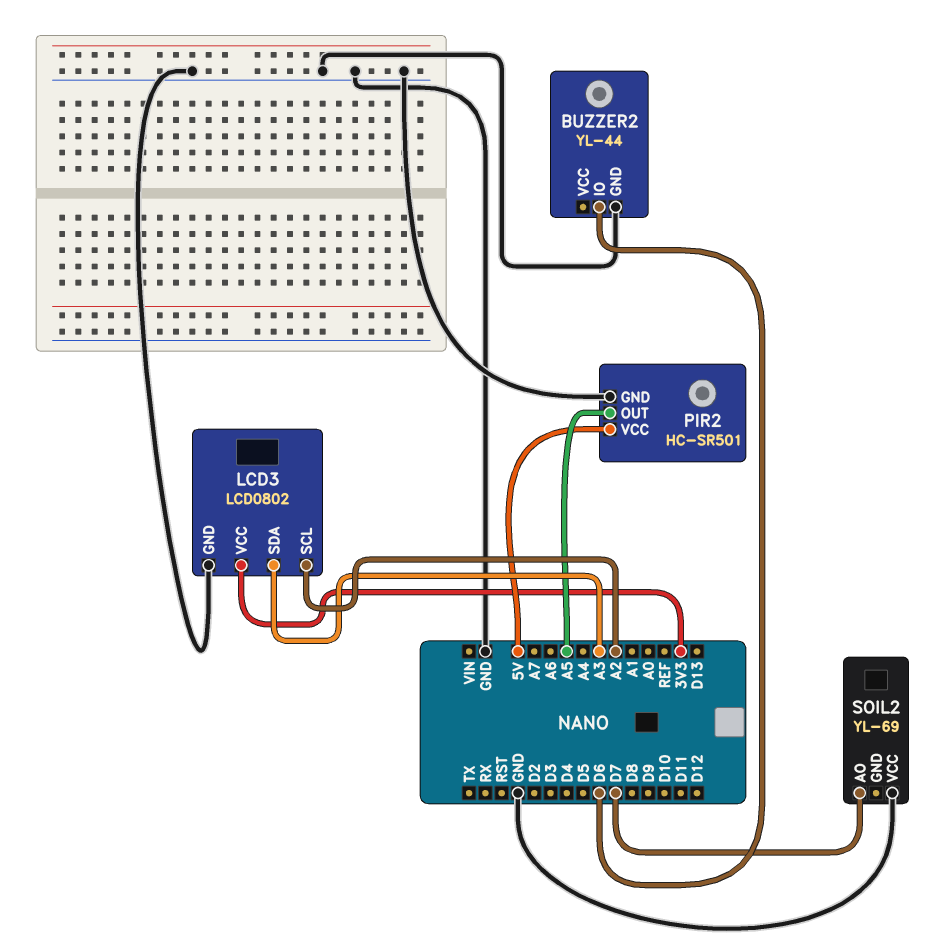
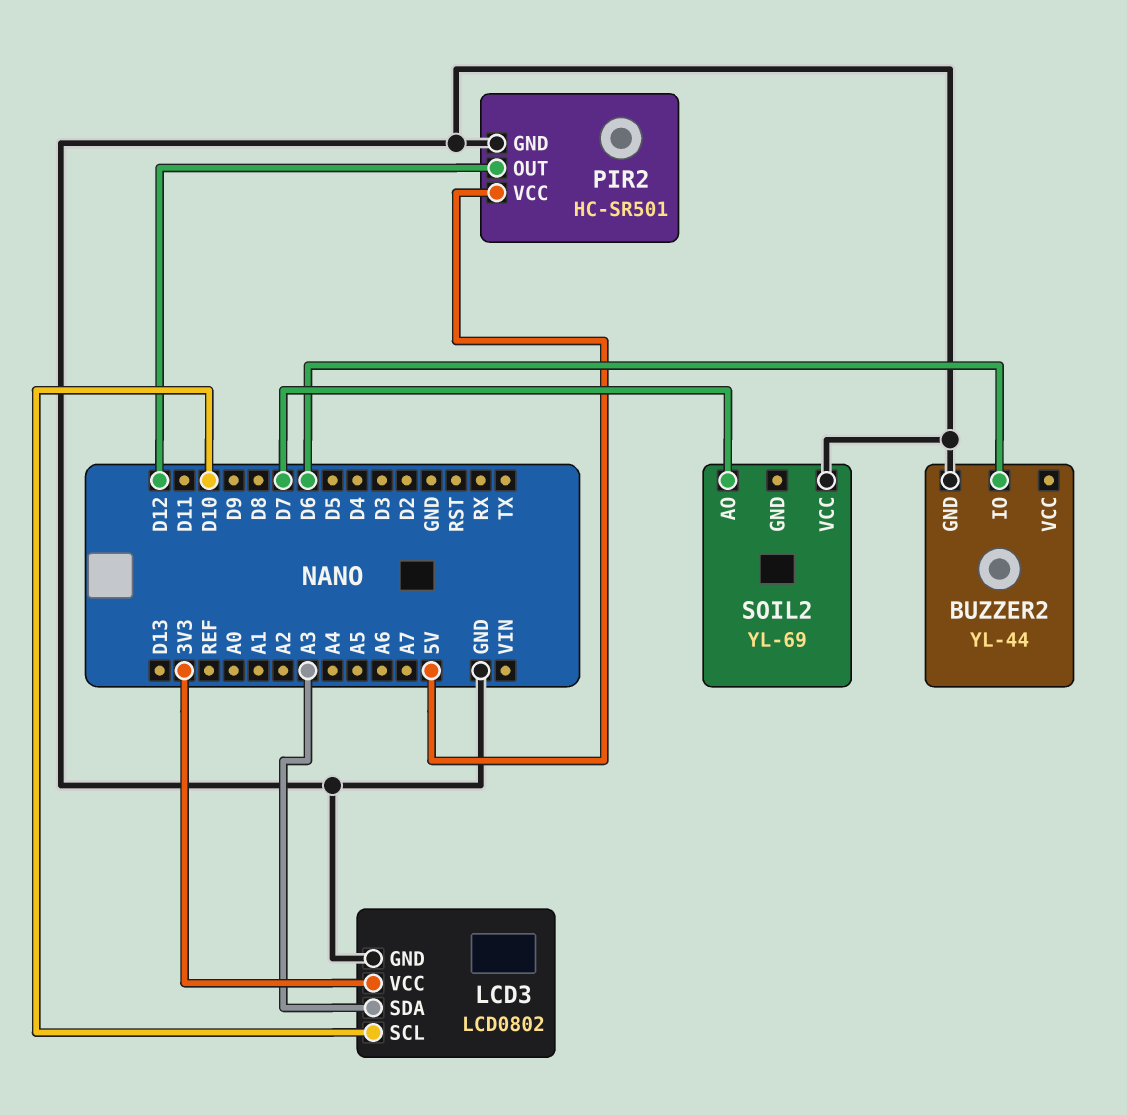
LCD3 pin SCL: A2 -> D10
PIR2 pin OUT: A5 -> D12

